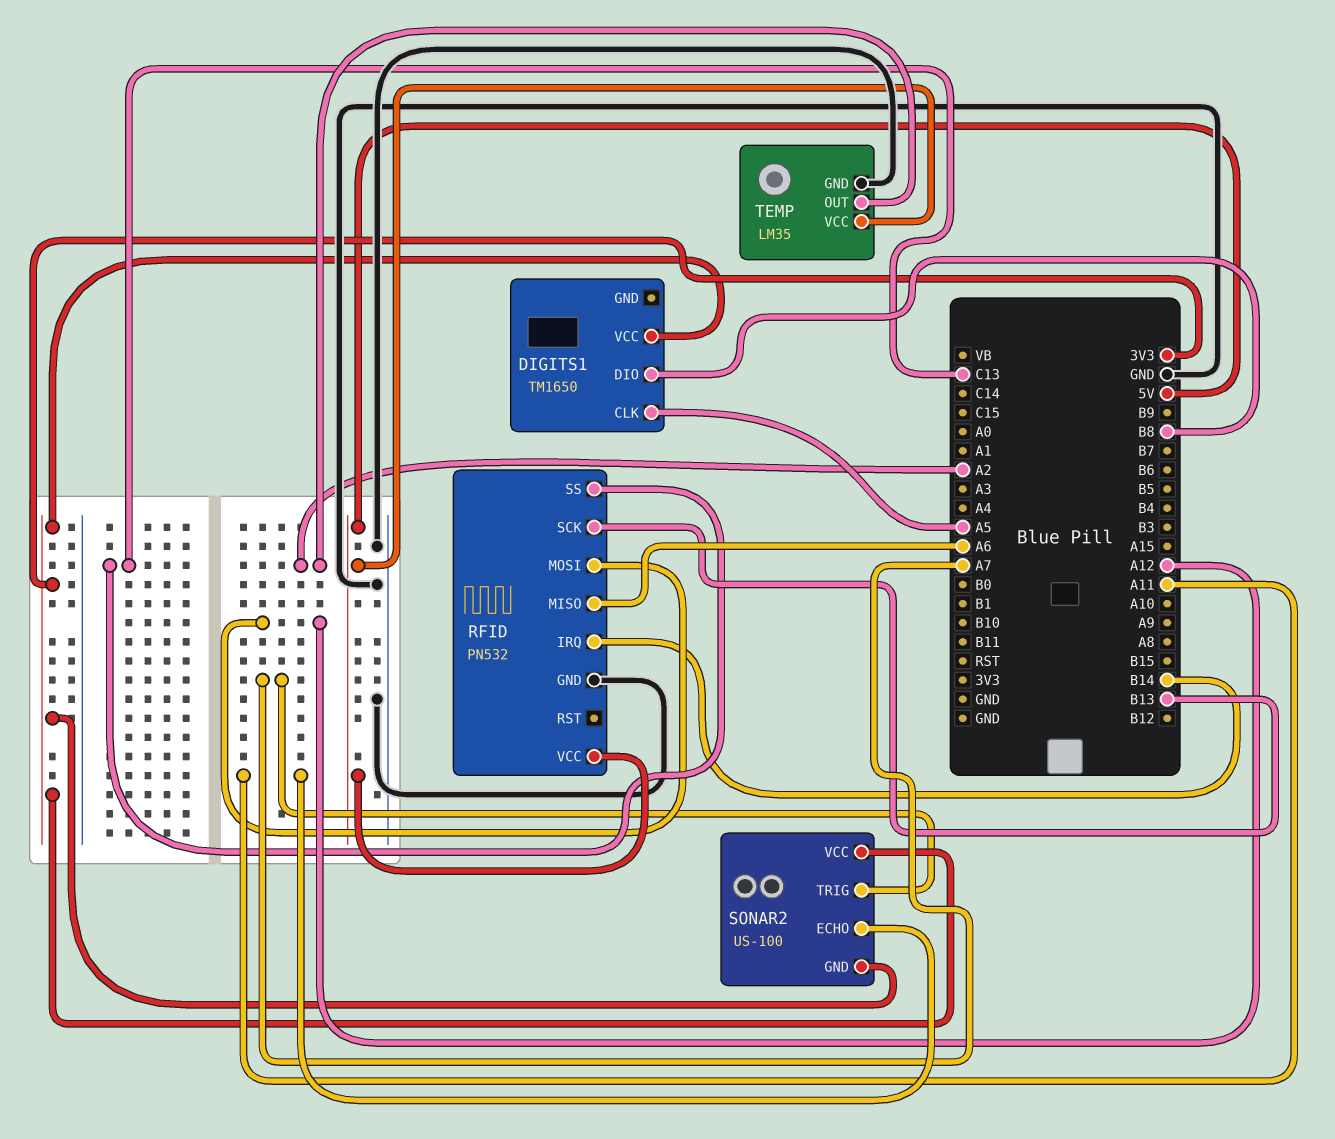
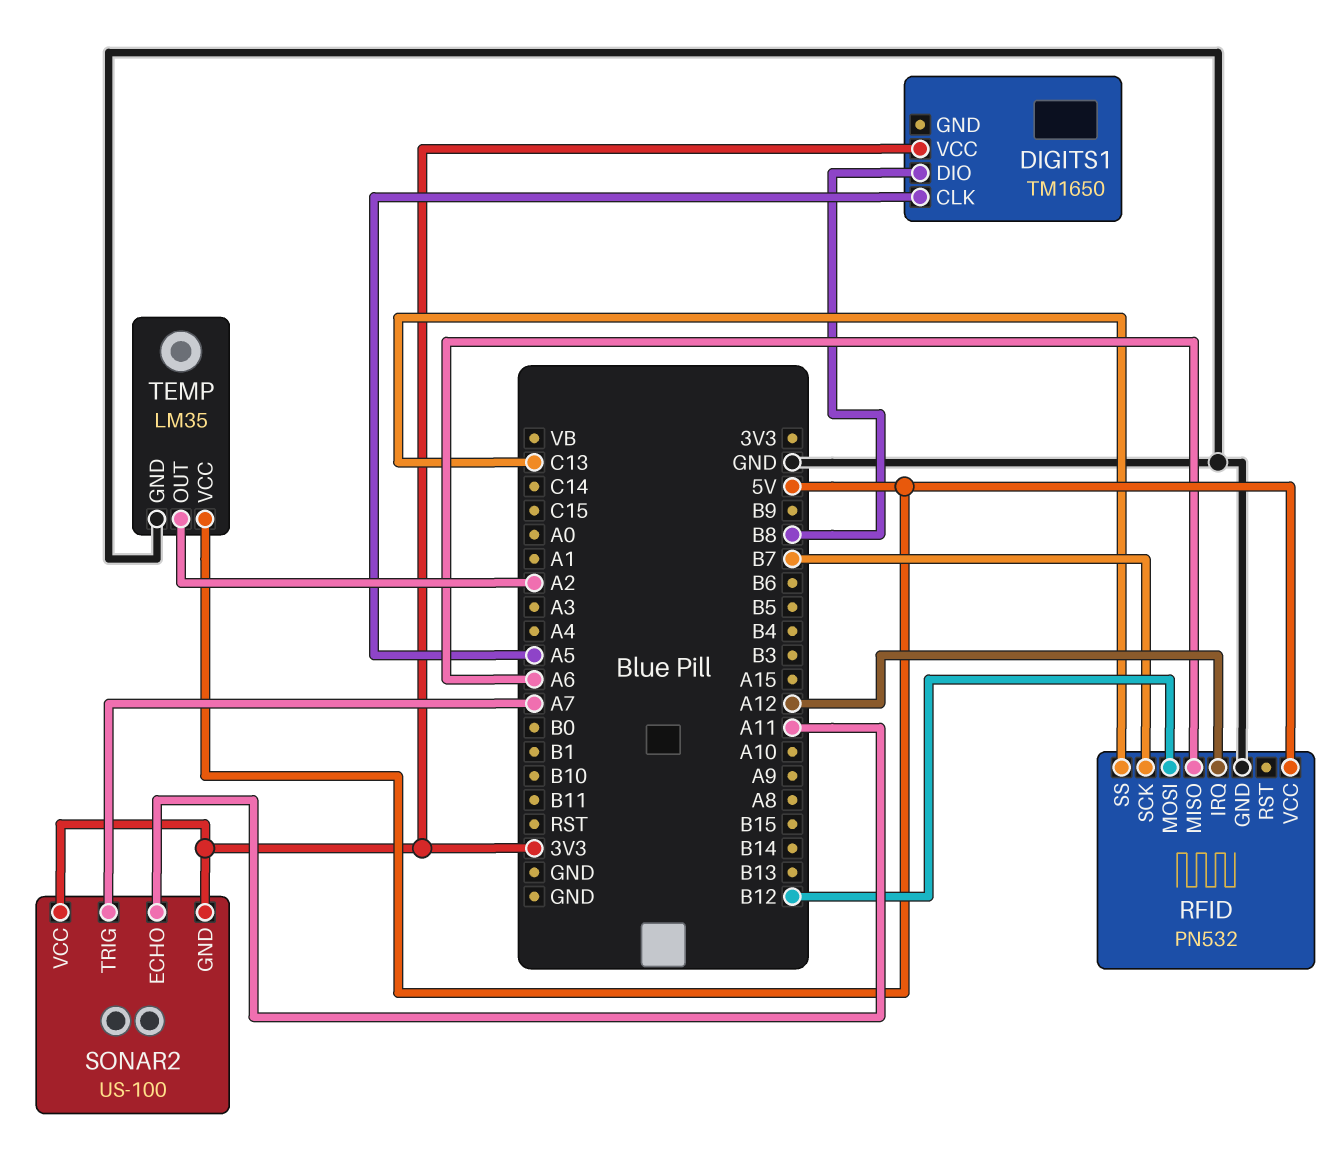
RFID pin IRQ: B14 -> A12
RFID pin MOSI: A12 -> B12
RFID pin SCK: B13 -> B7

